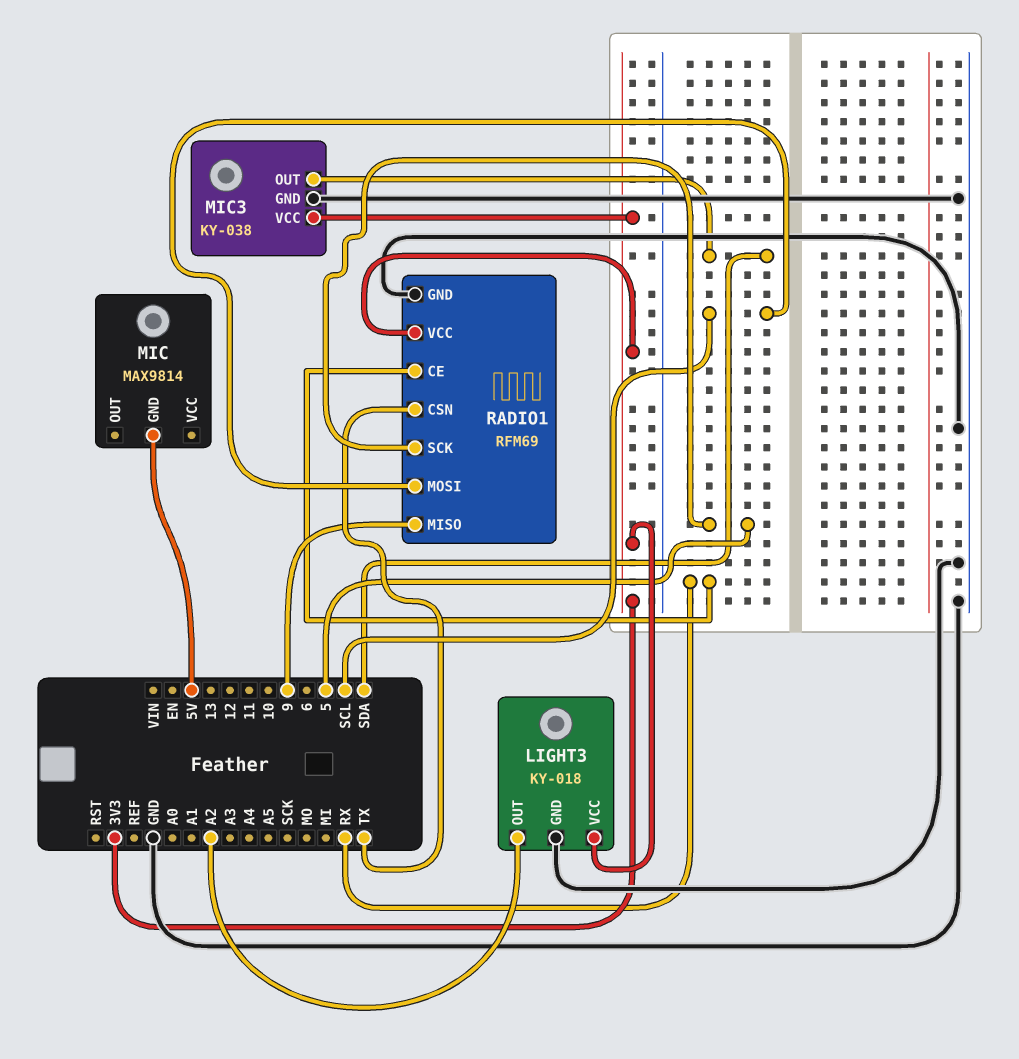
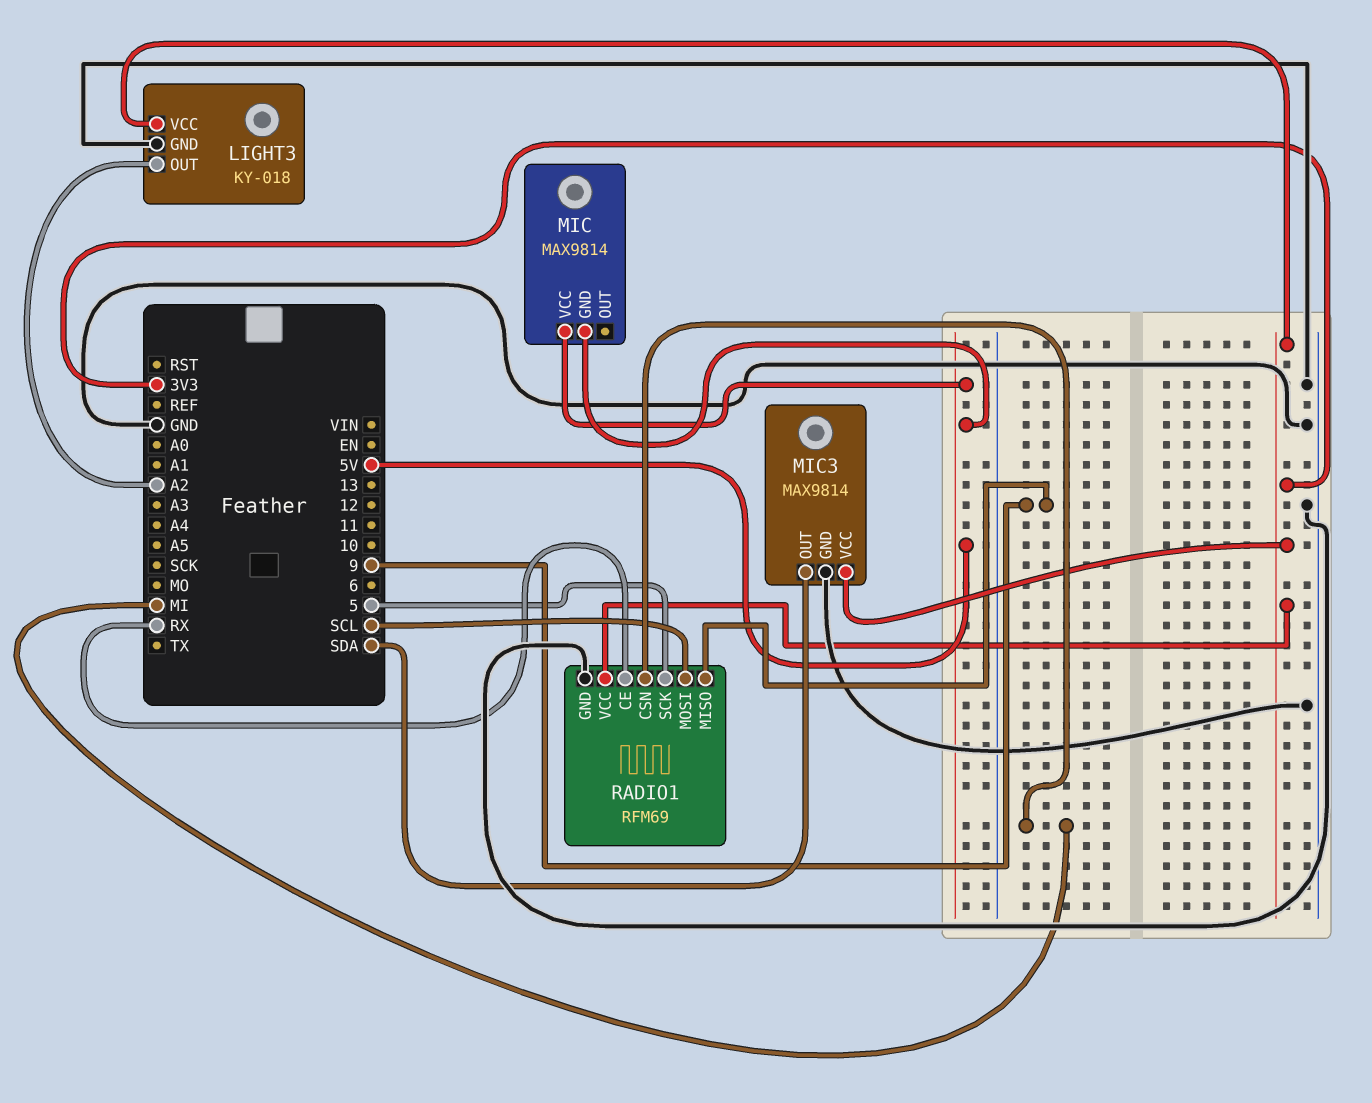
MIC pin VCC: none -> 5V
MIC3: KY-038 -> MAX9814
RADIO1 pin CSN: TX -> MI

